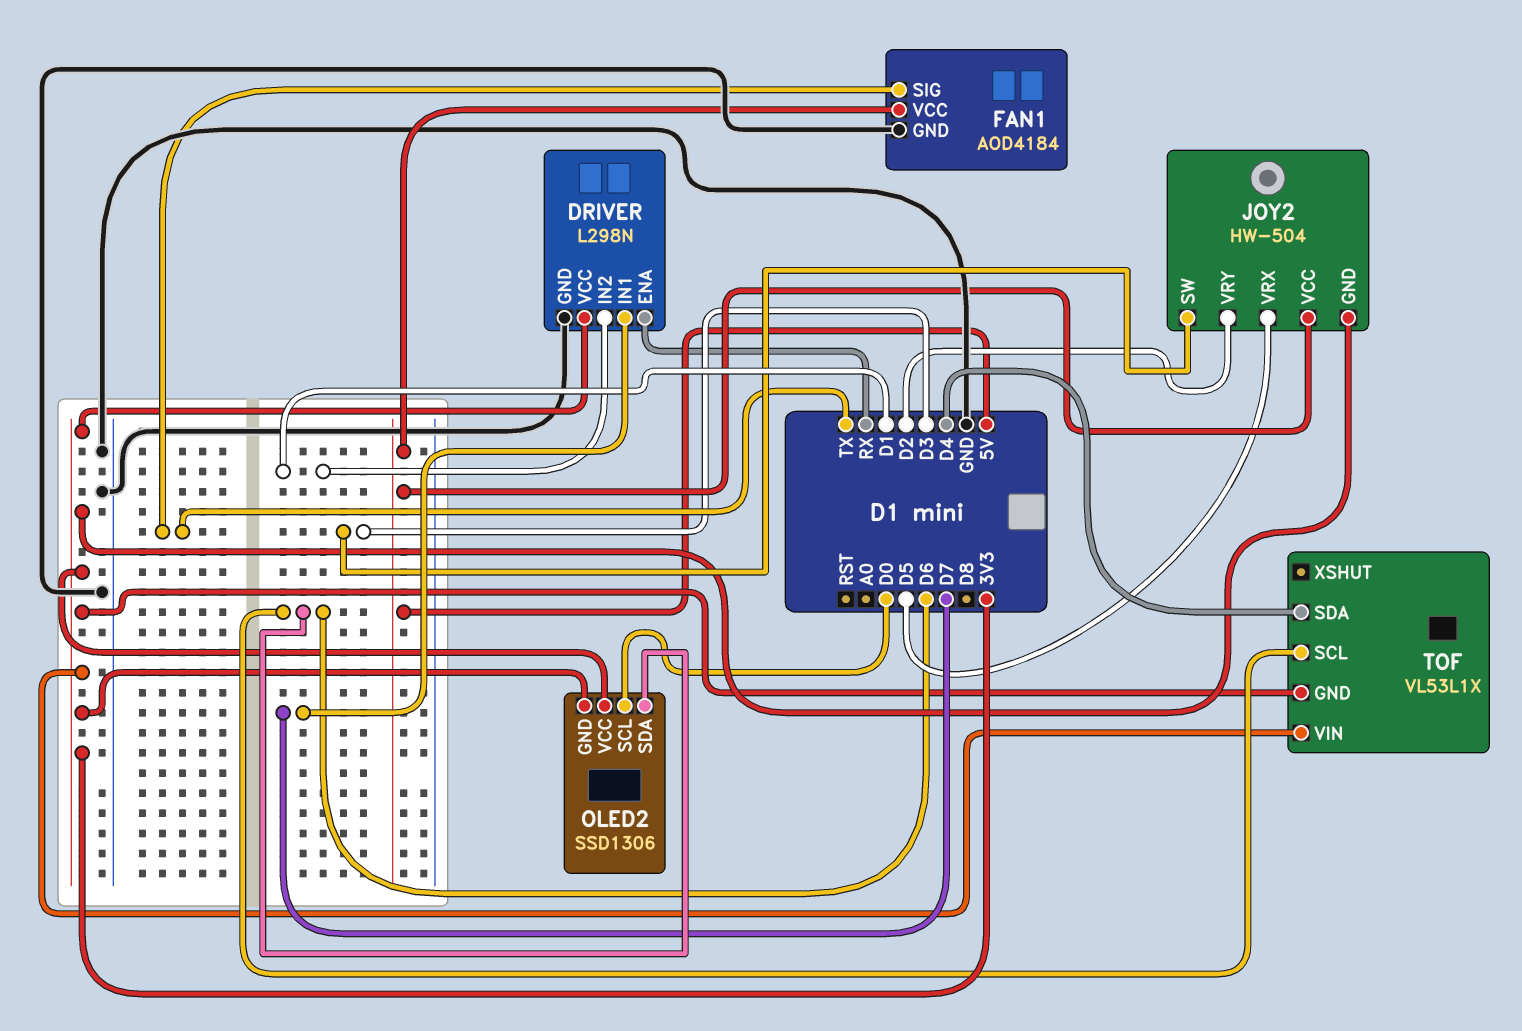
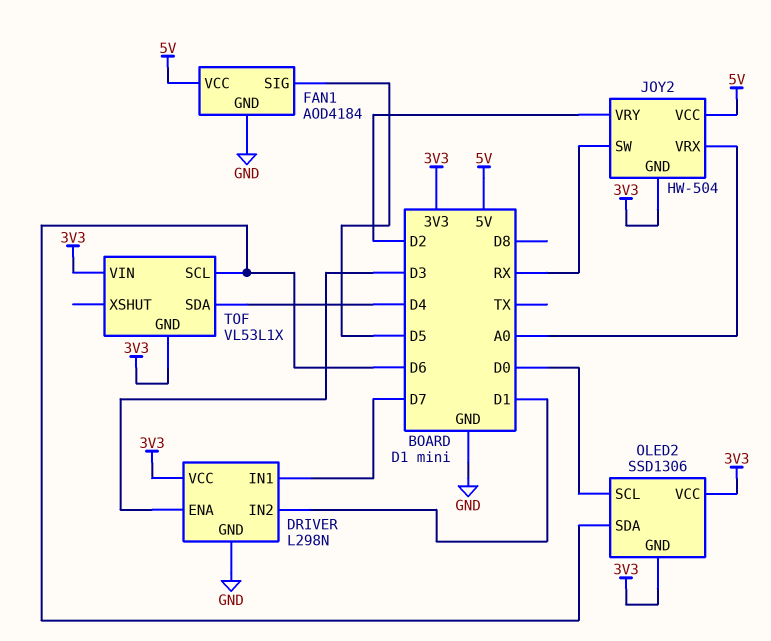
DRIVER pin ENA: RX -> D3
FAN1 pin SIG: TX -> D5
JOY2 pin SW: D3 -> RX
JOY2 pin VRX: D5 -> A0

